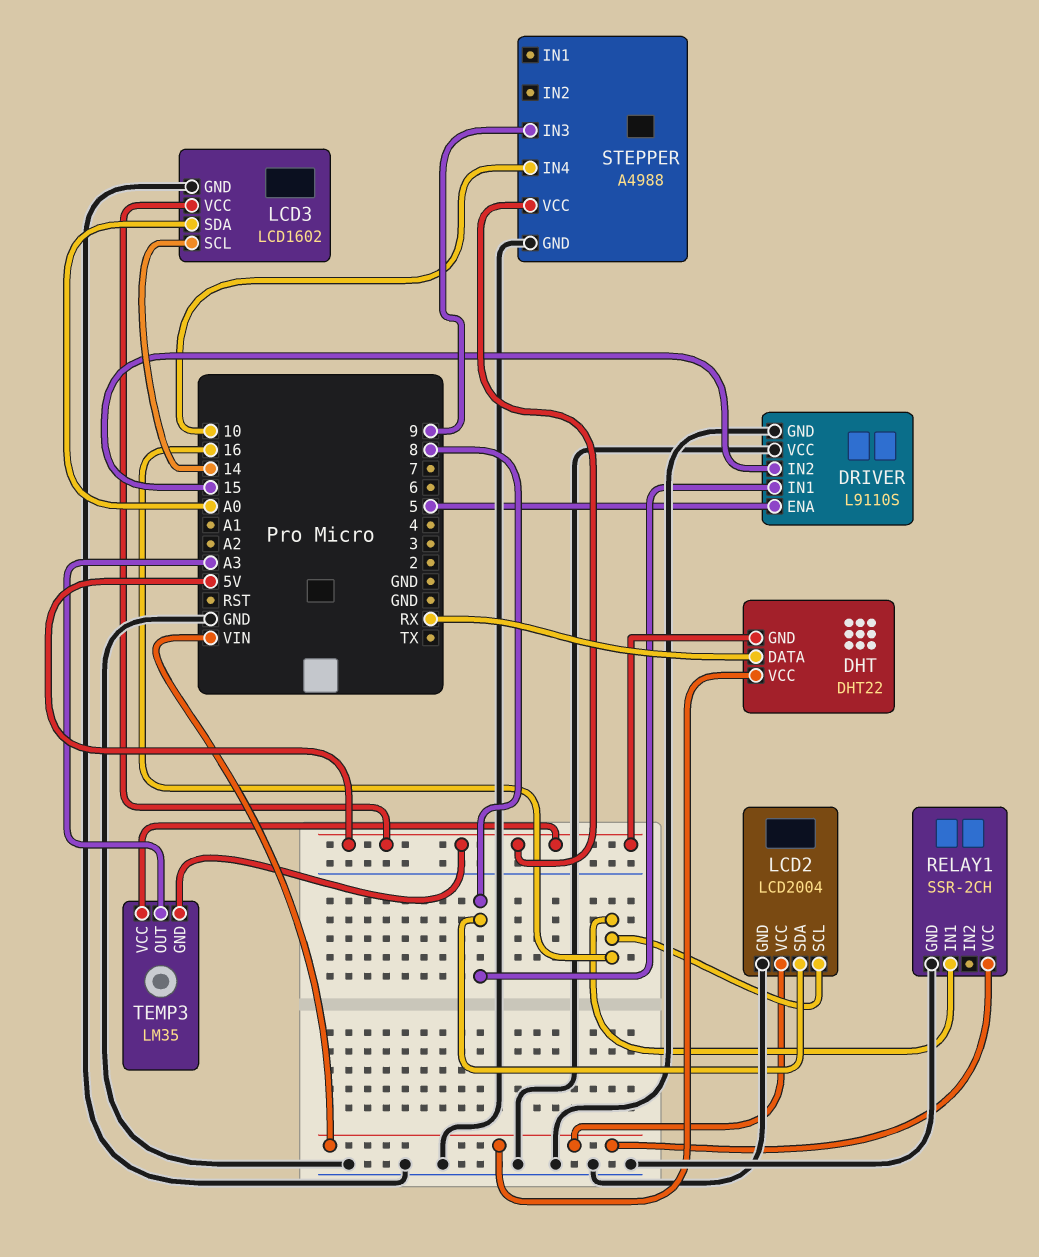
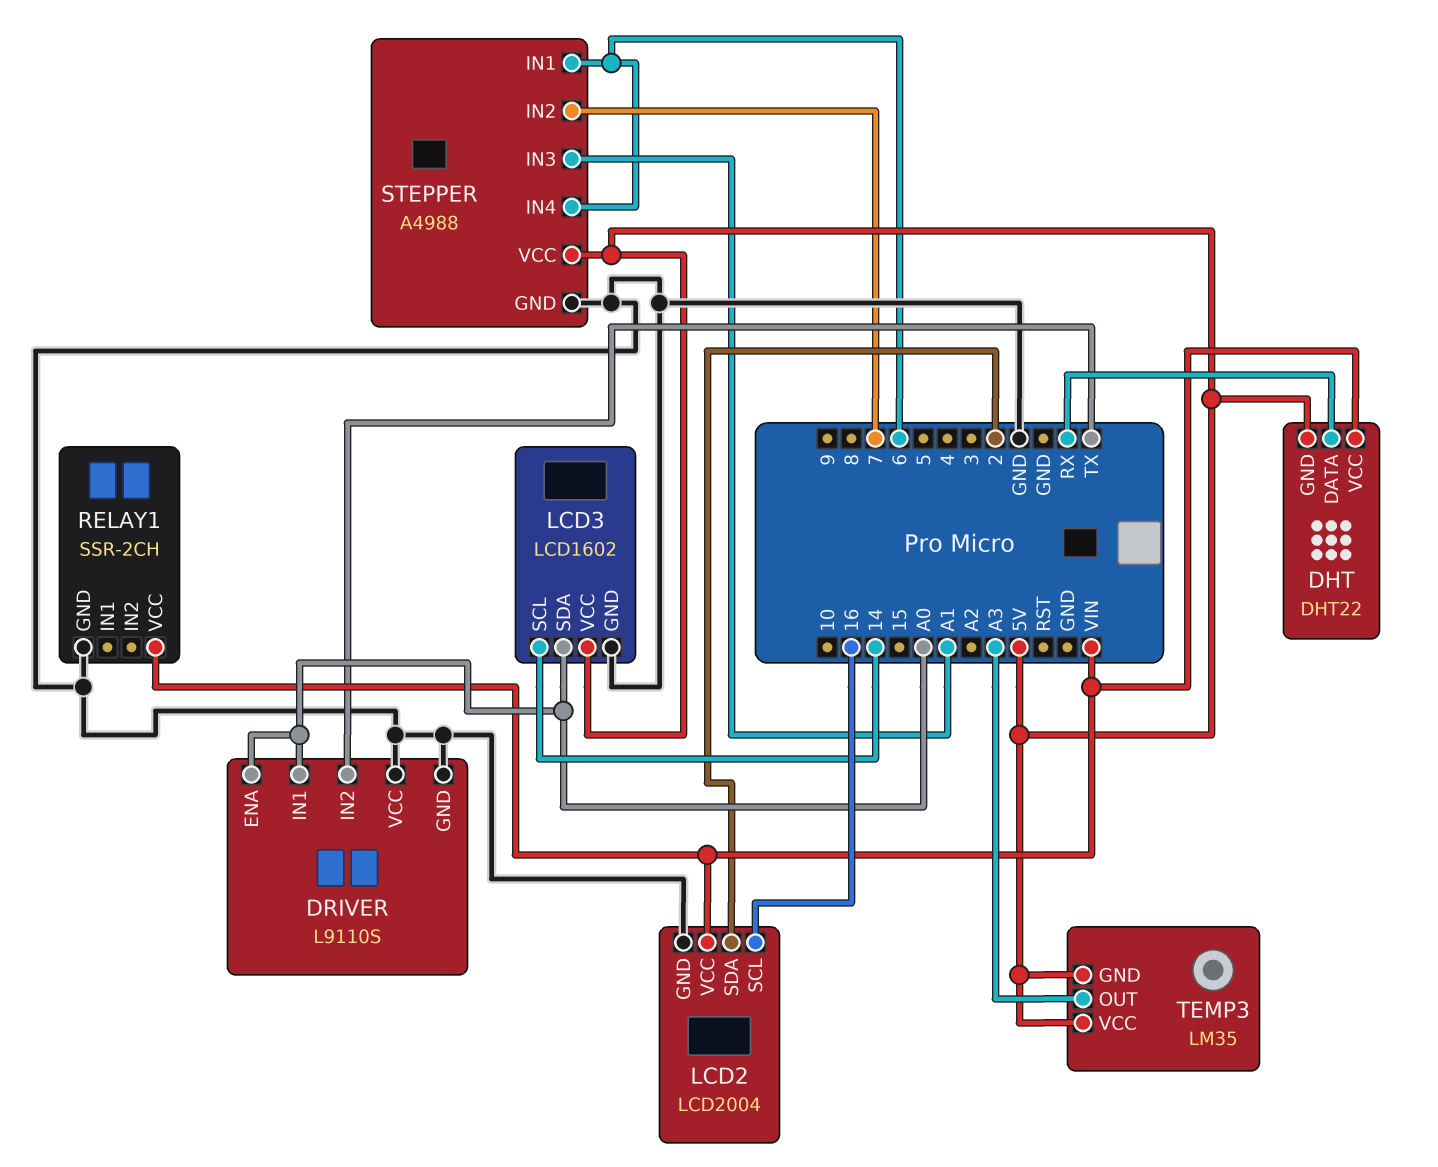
DRIVER pin ENA: 5 -> A0
DRIVER pin IN1: 8 -> A0
DRIVER pin IN2: 15 -> TX
LCD2 pin SDA: 8 -> 2
RELAY1 pin IN1: 16 -> none
STEPPER pin IN1: none -> 6
STEPPER pin IN2: none -> 7
STEPPER pin IN3: 9 -> A1
STEPPER pin IN4: 10 -> 6

